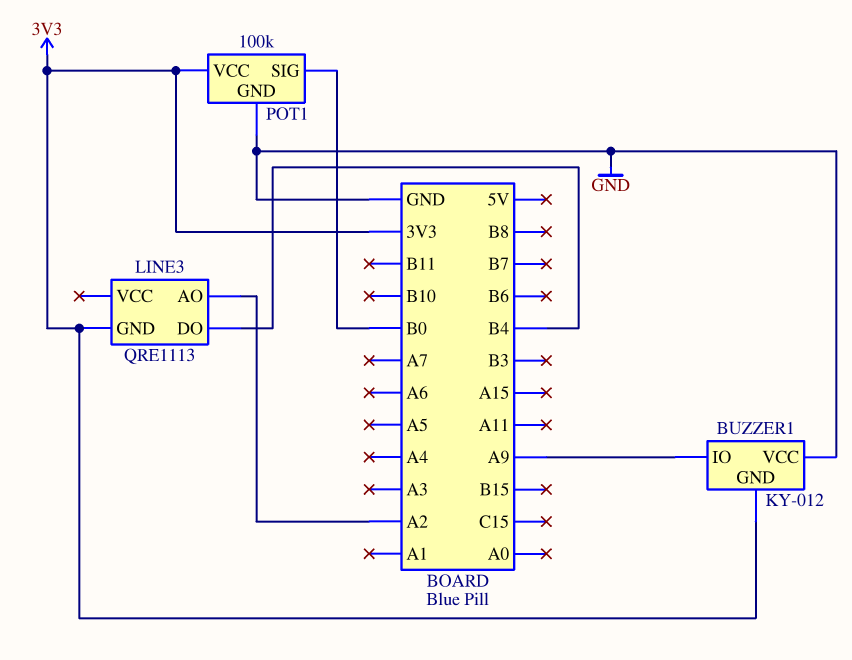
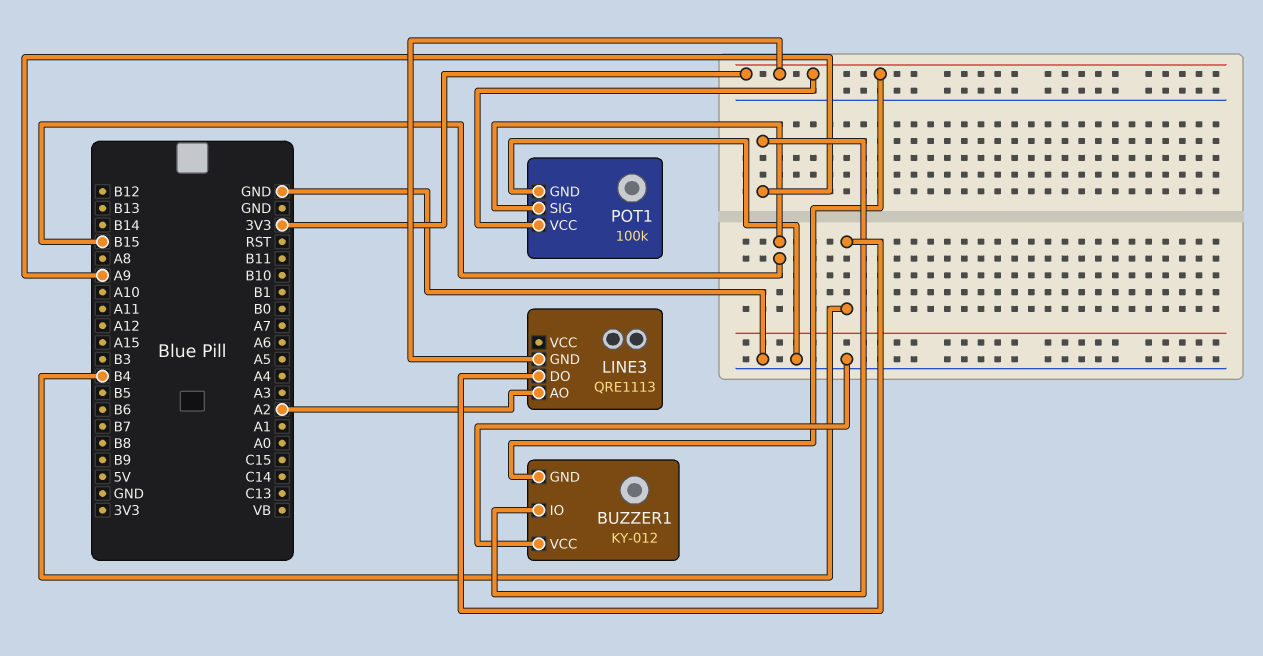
POT1 pin SIG: B0 -> B15

